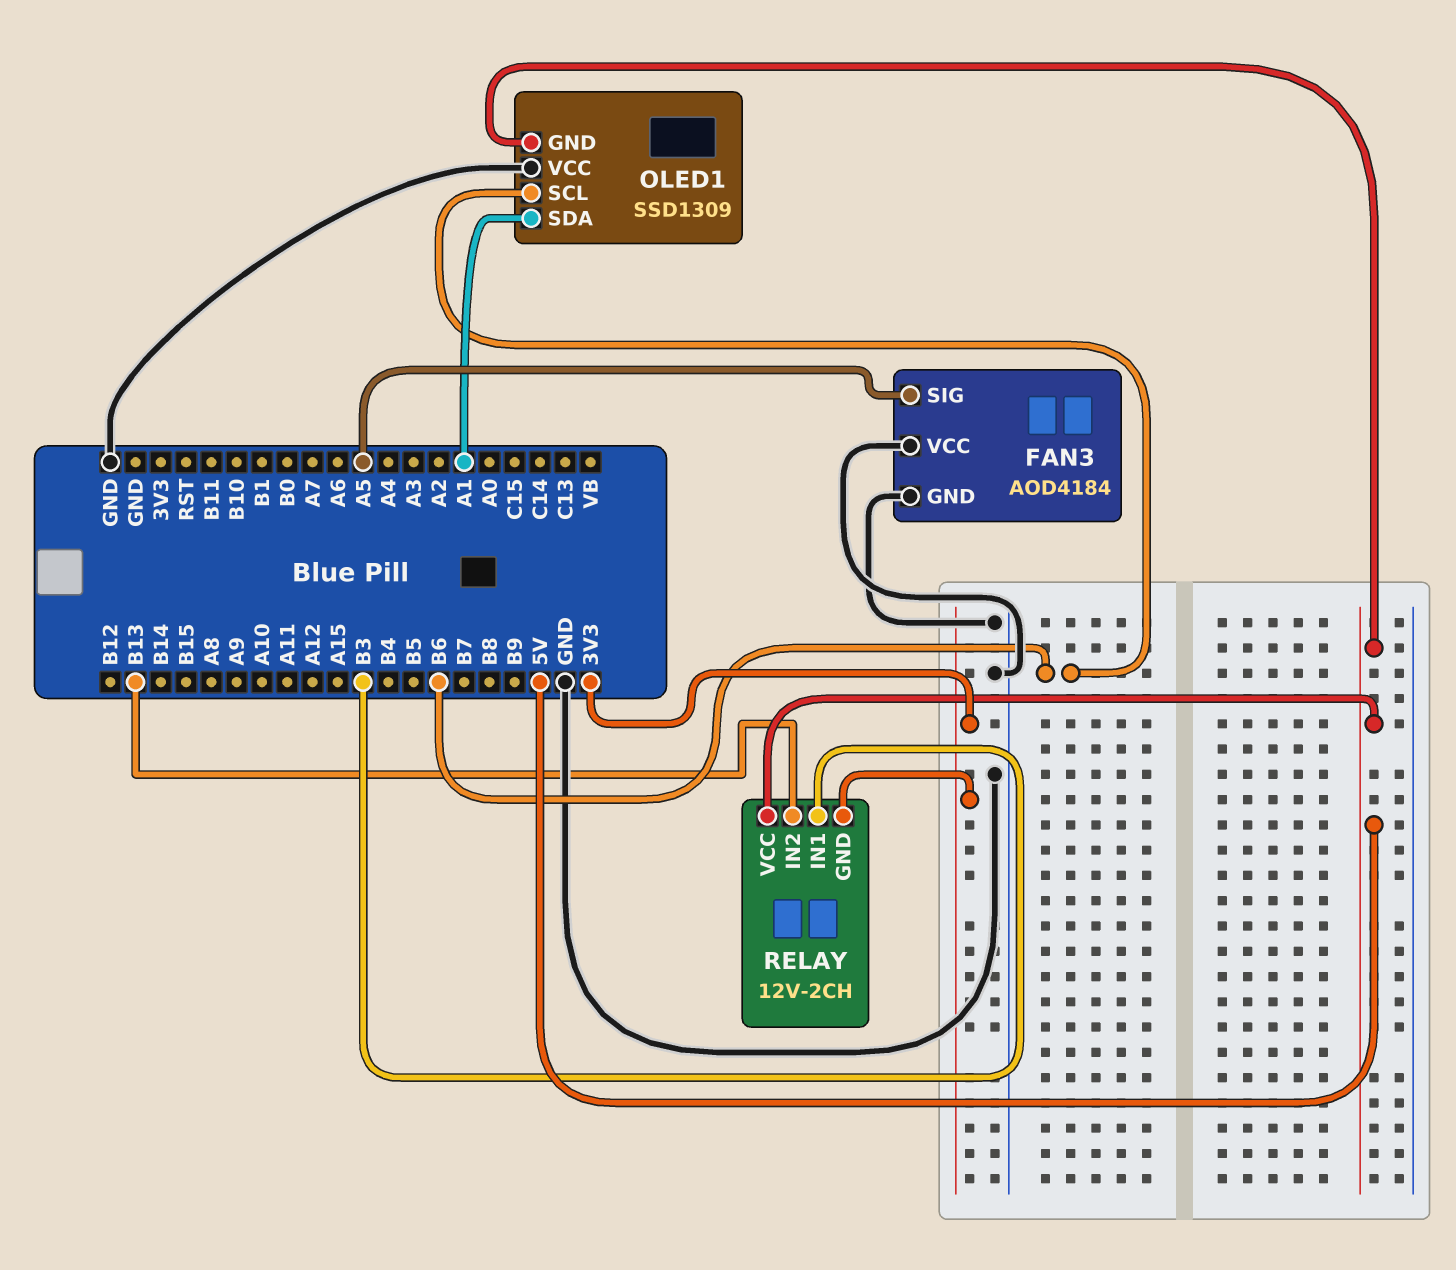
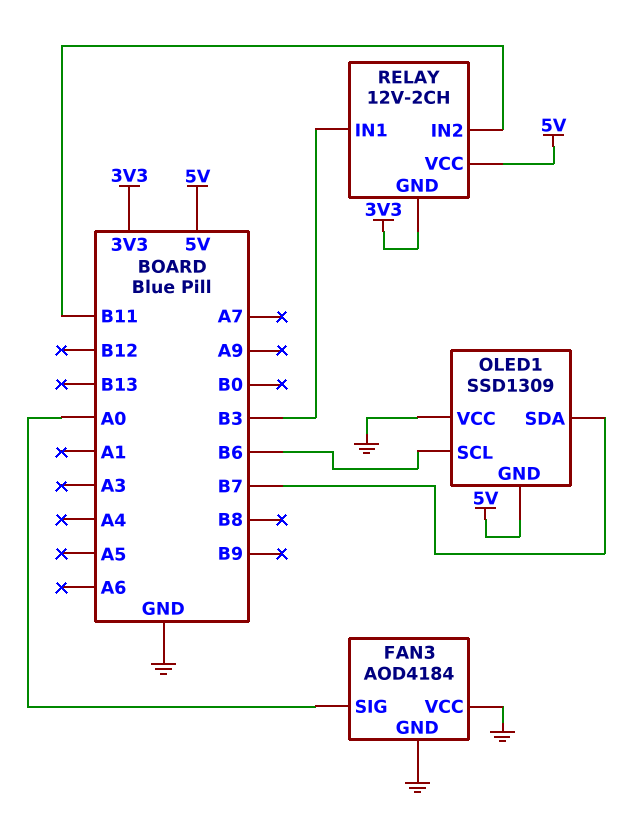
FAN3 pin SIG: A5 -> A0
OLED1 pin SDA: A1 -> B7
RELAY pin IN2: B13 -> B11

